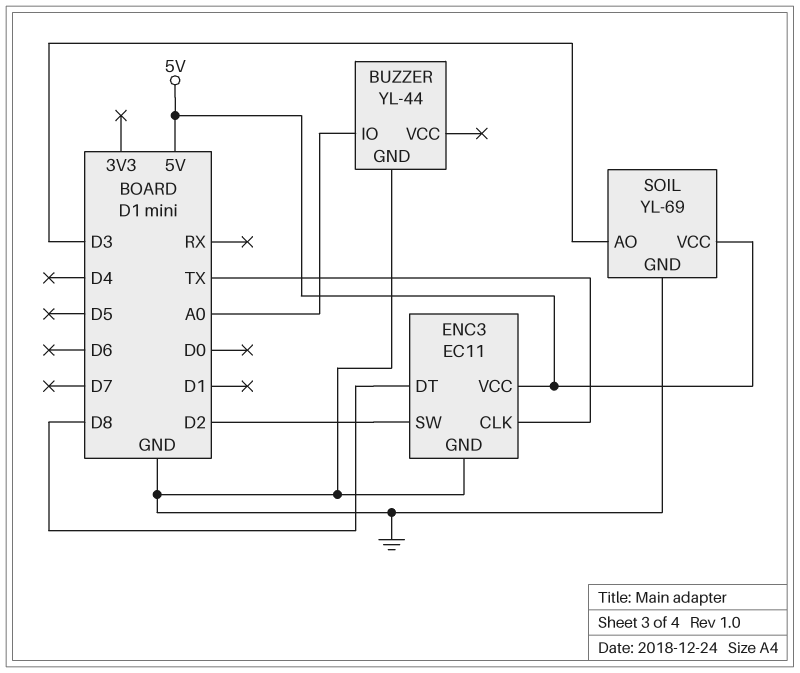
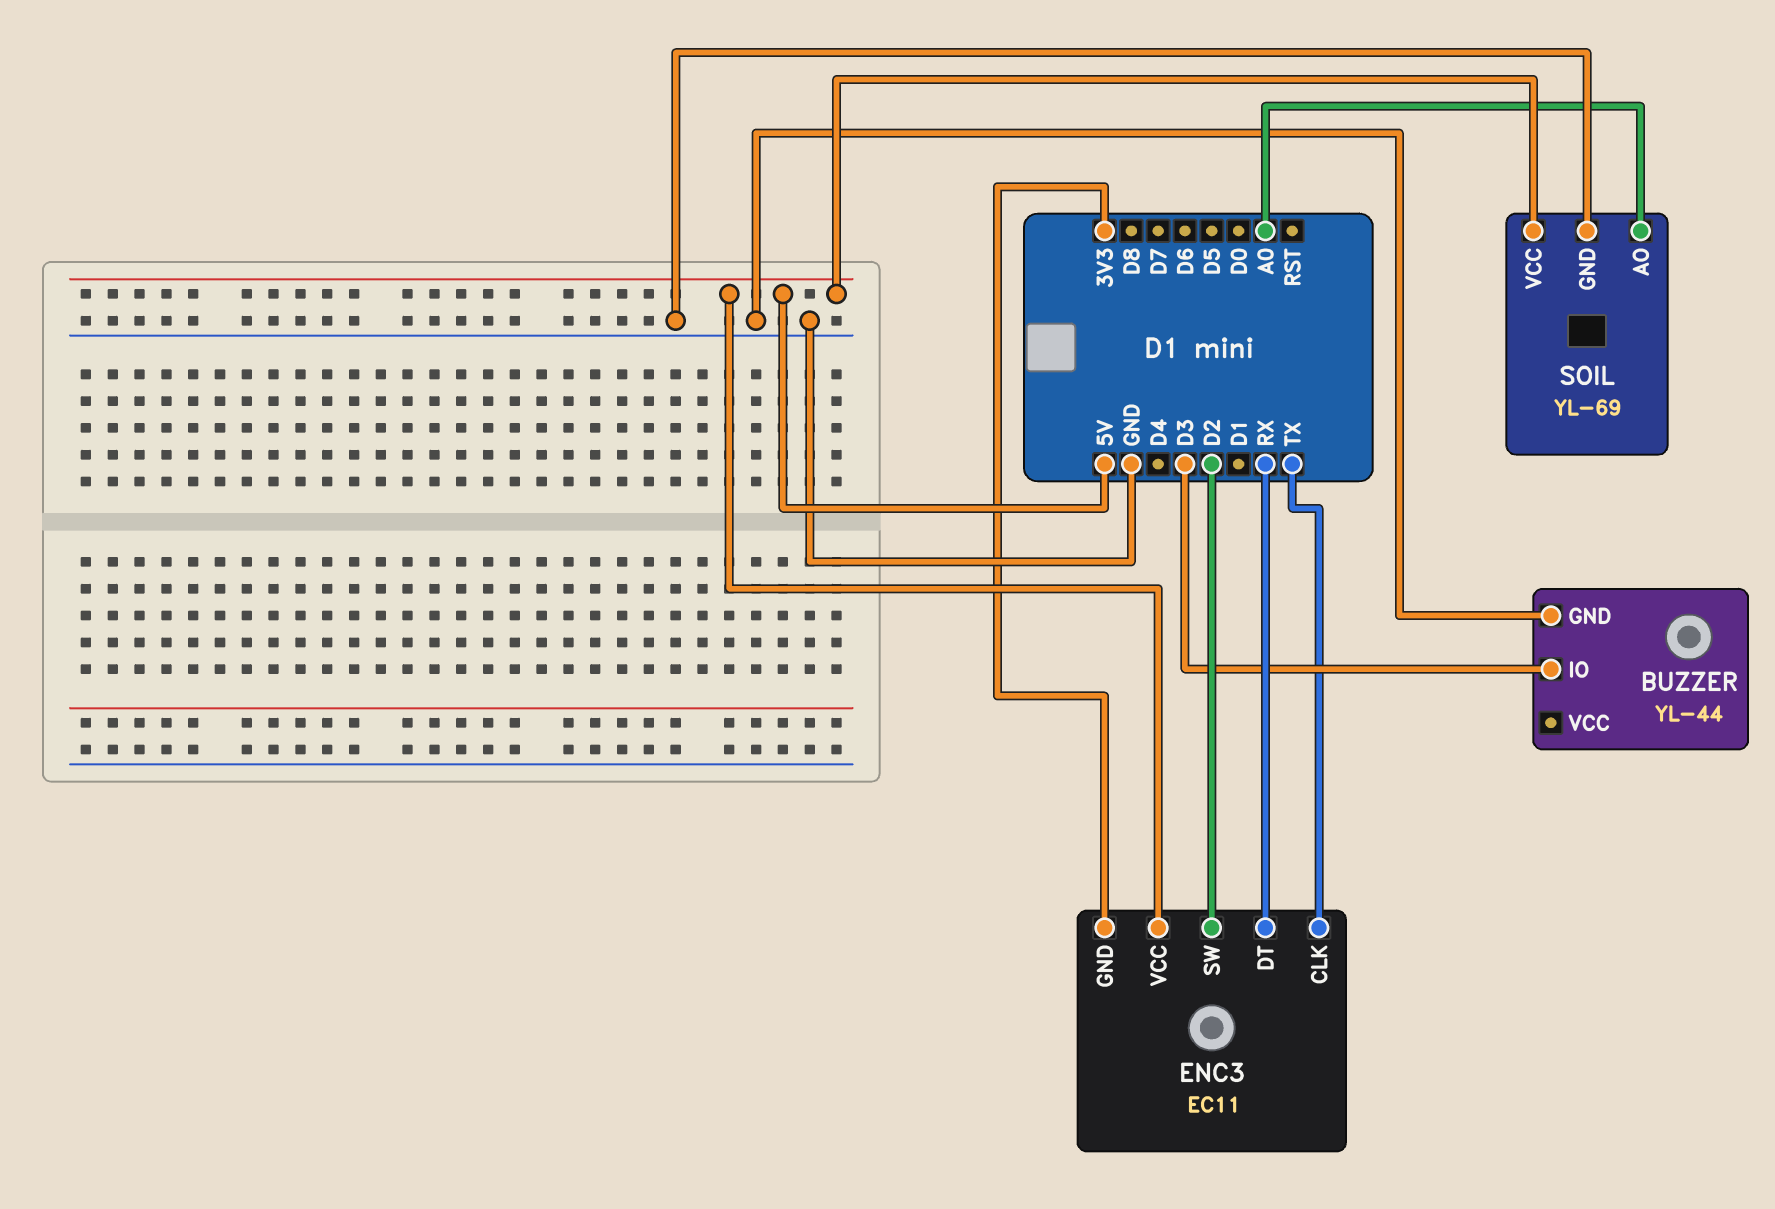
BUZZER pin IO: A0 -> D3
ENC3 pin DT: D8 -> RX
ENC3 pin GND: GND -> 3V3
SOIL pin AO: D3 -> A0

